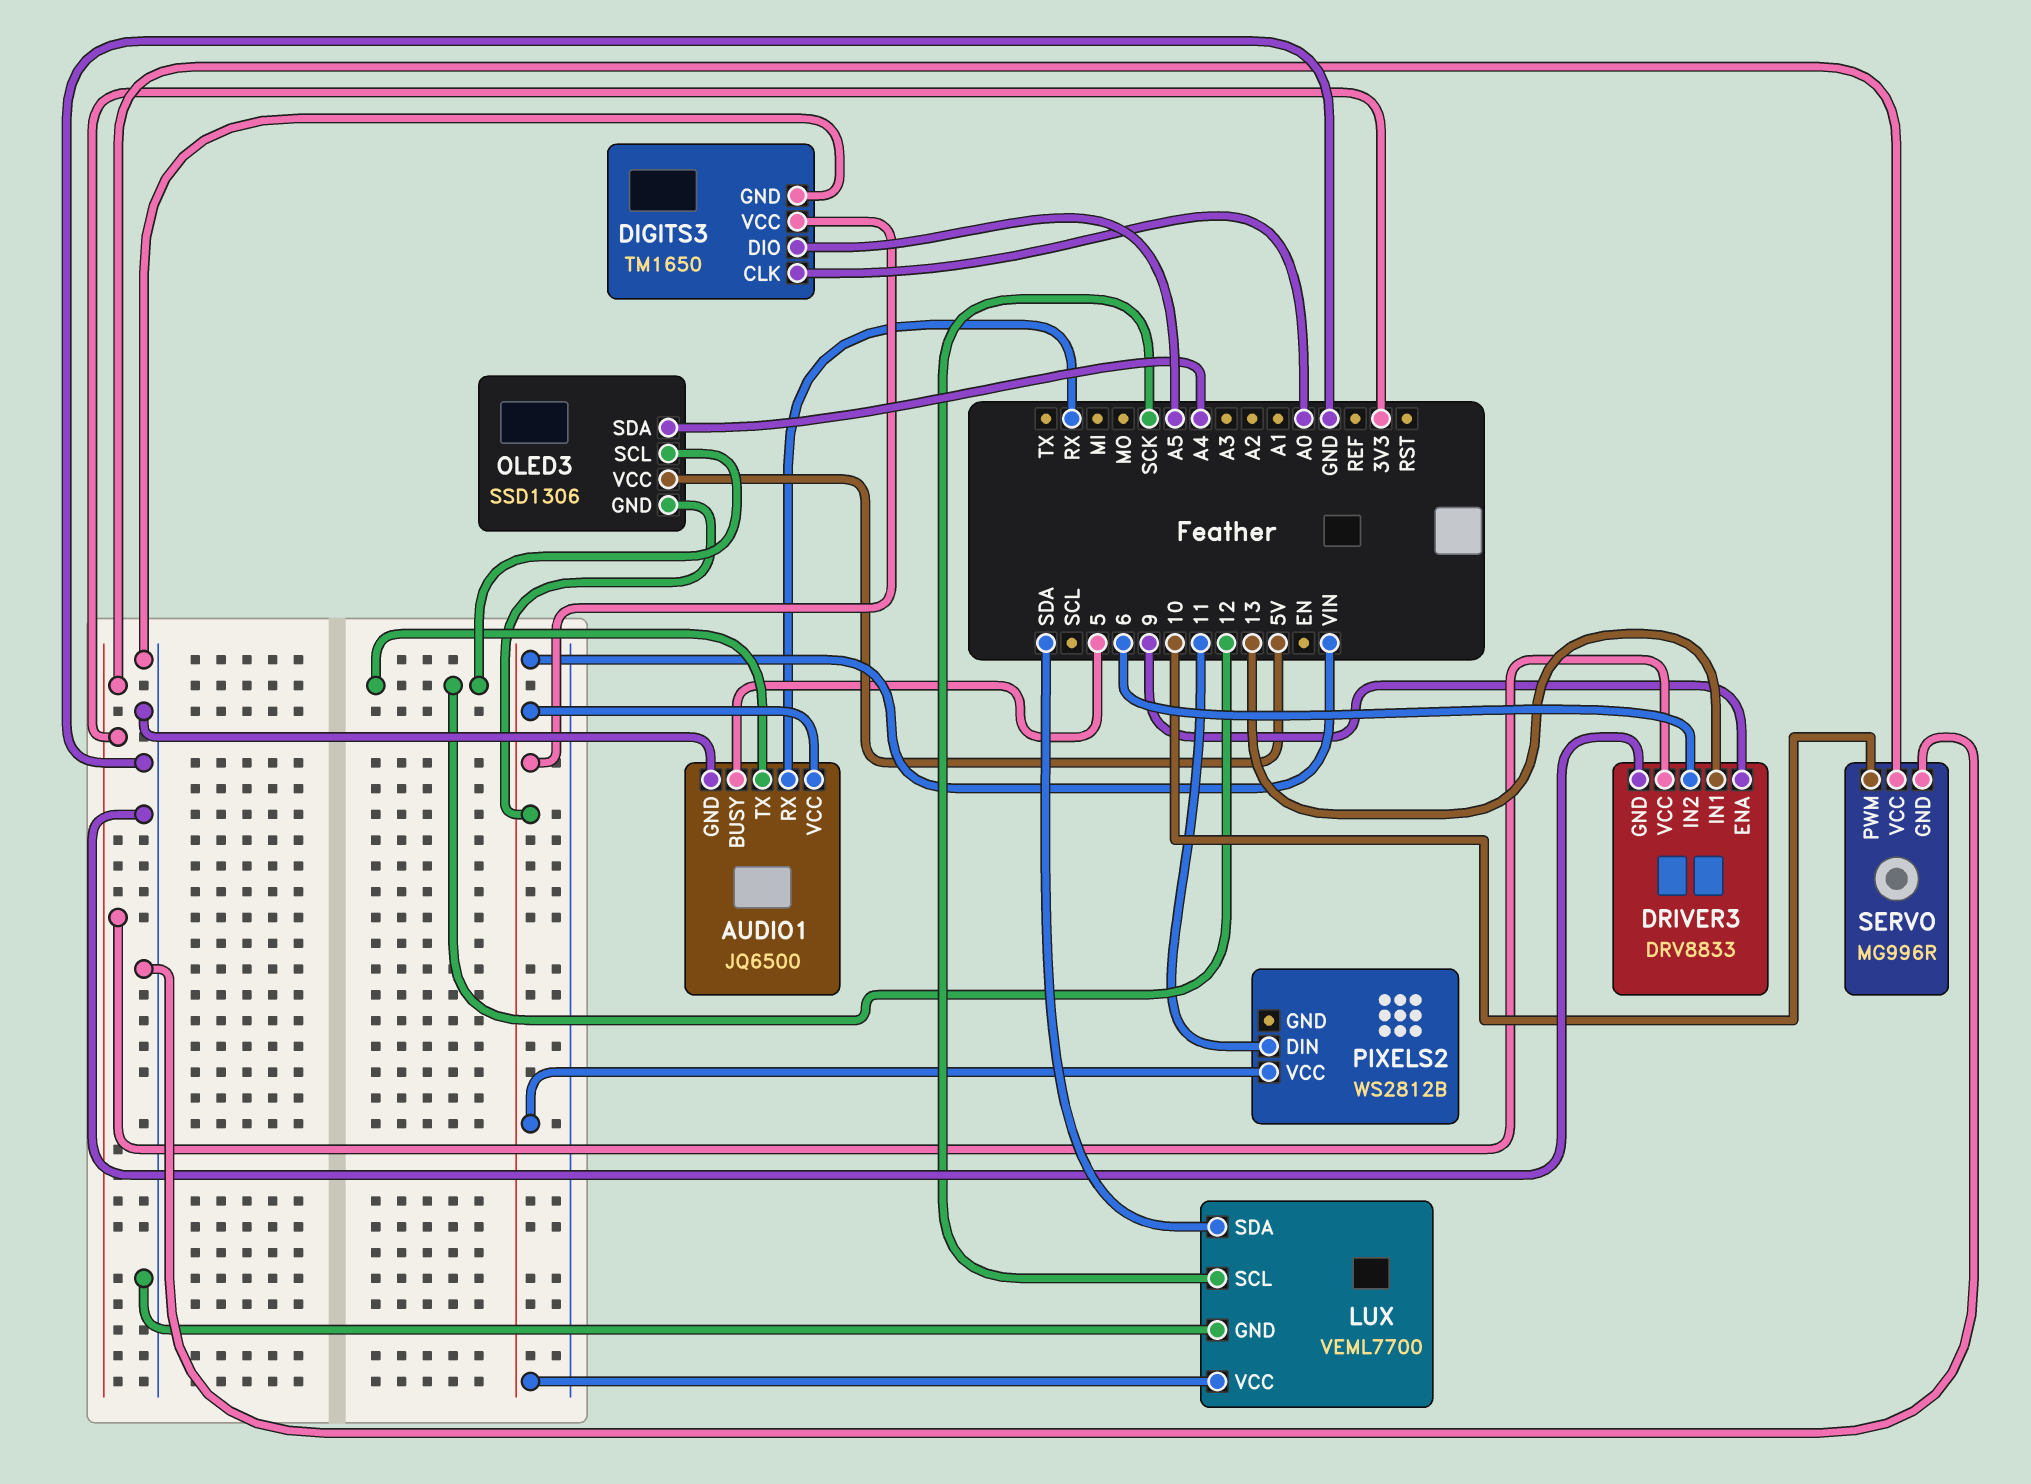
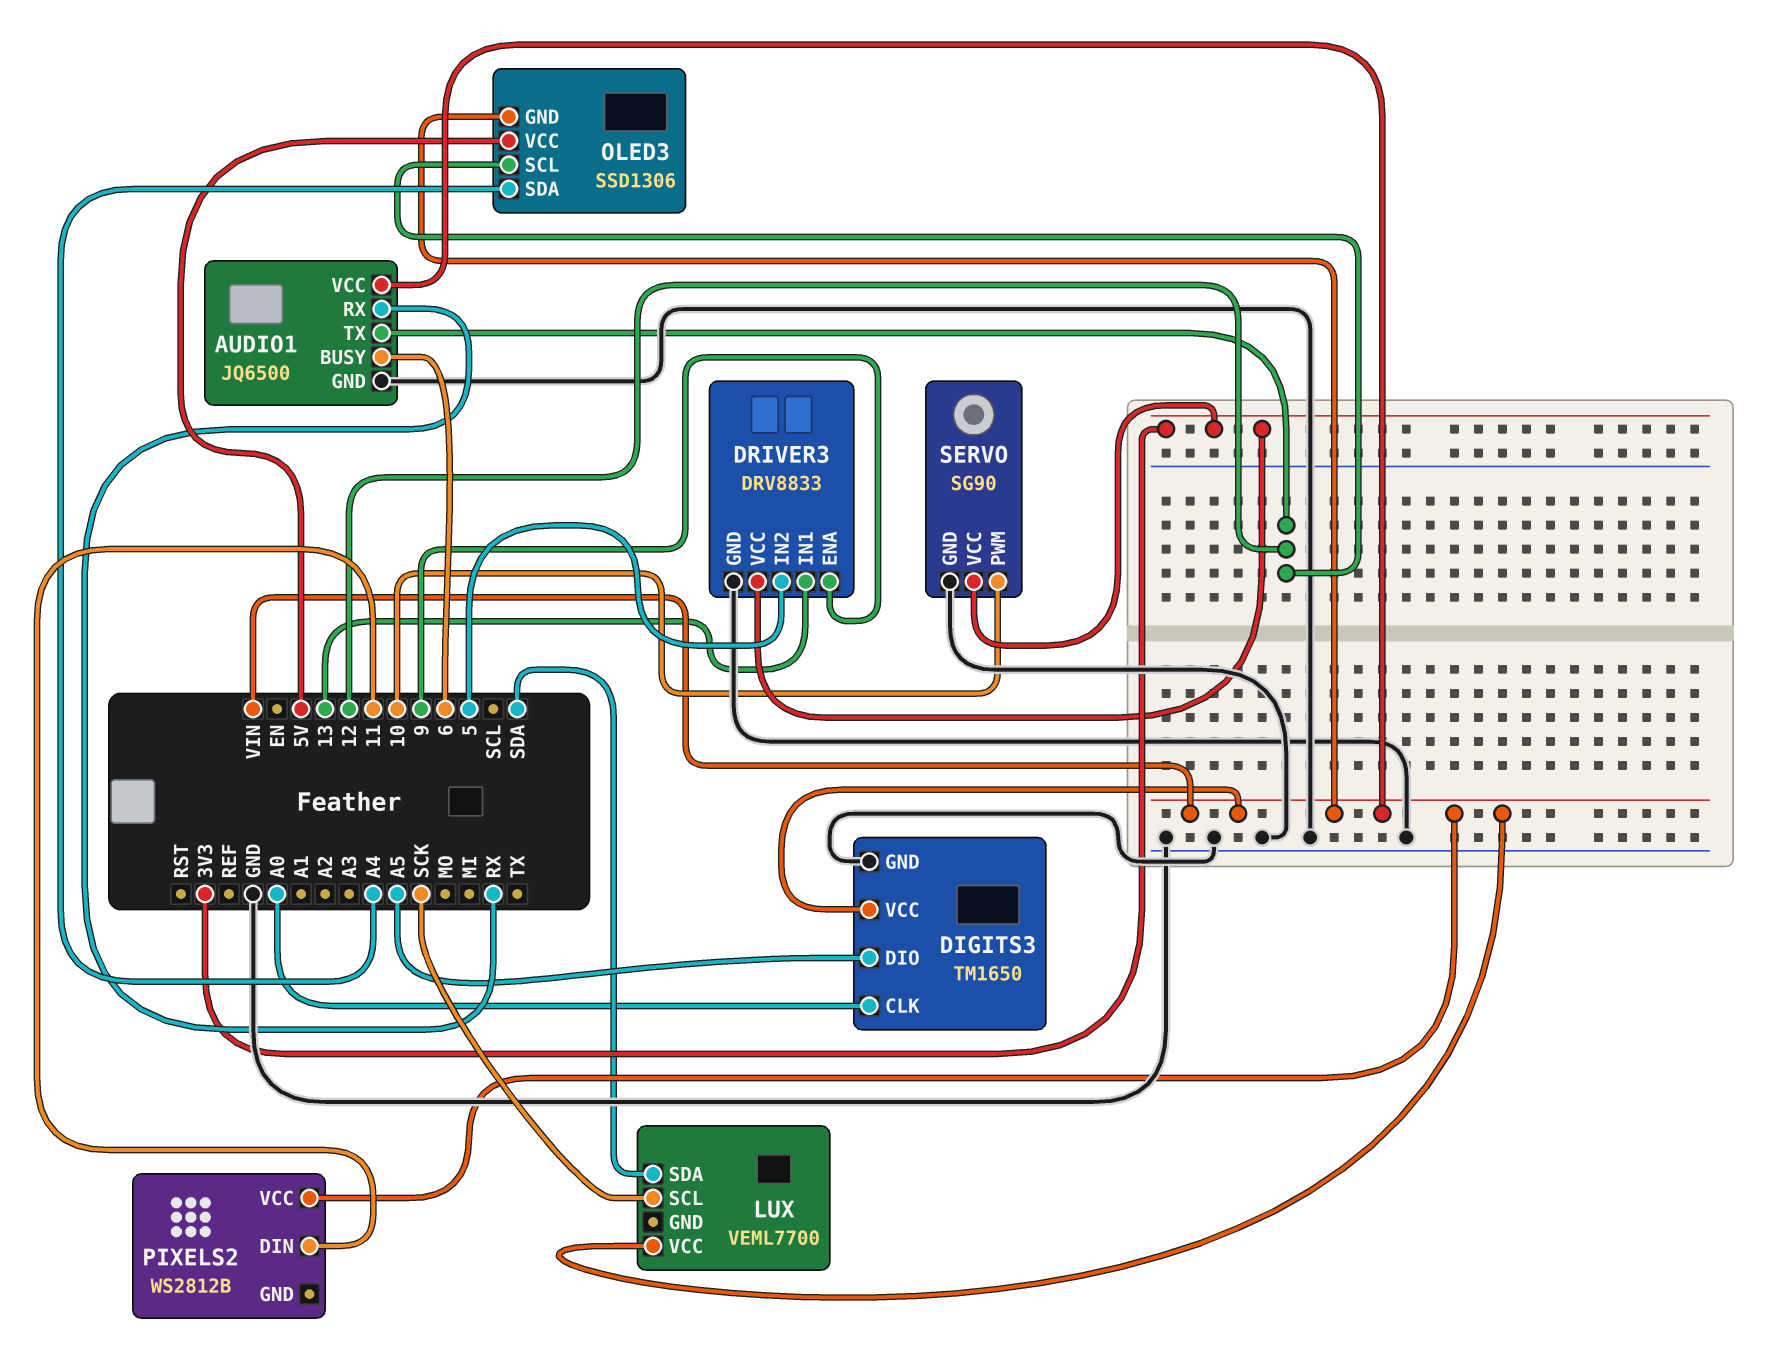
AUDIO1 pin BUSY: 5 -> 6
DRIVER3 pin IN2: 6 -> 5
LUX pin GND: GND -> none
SERVO: MG996R -> SG90

